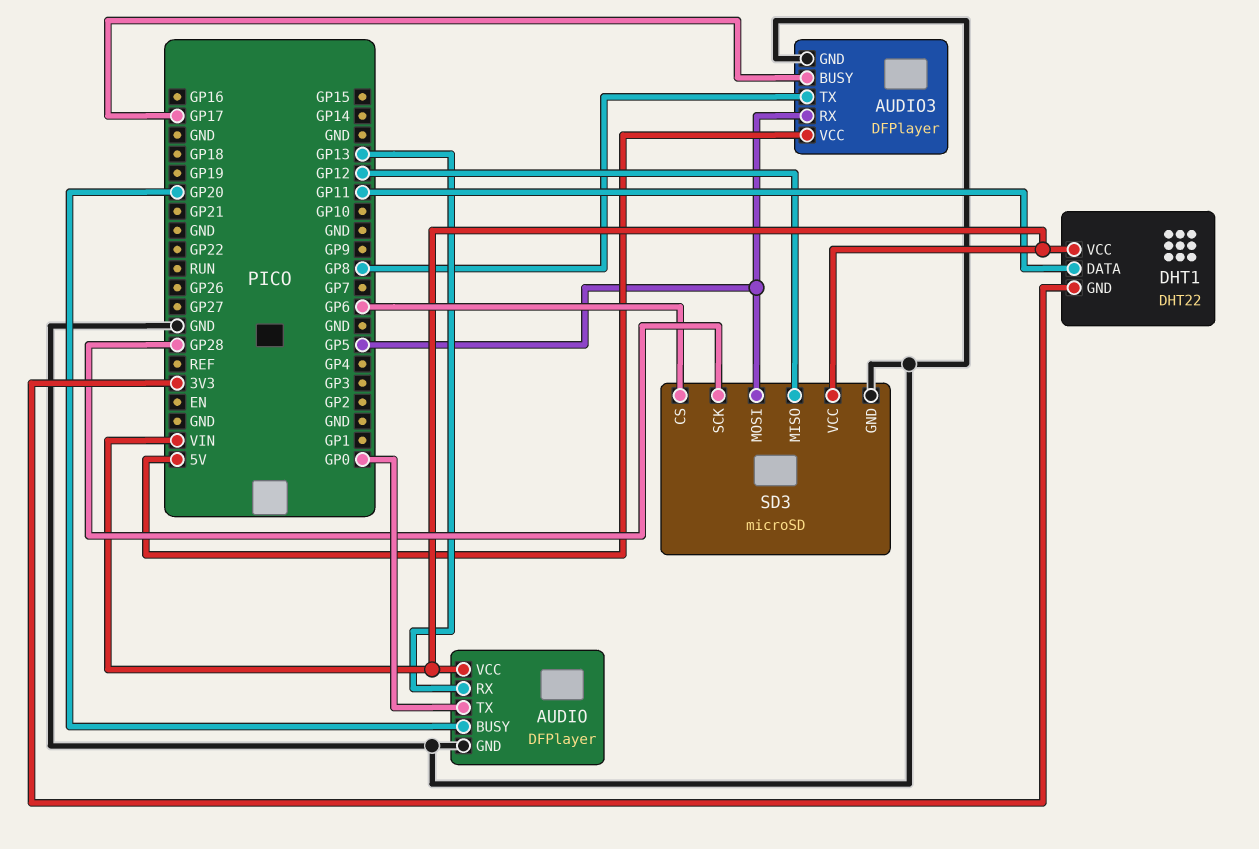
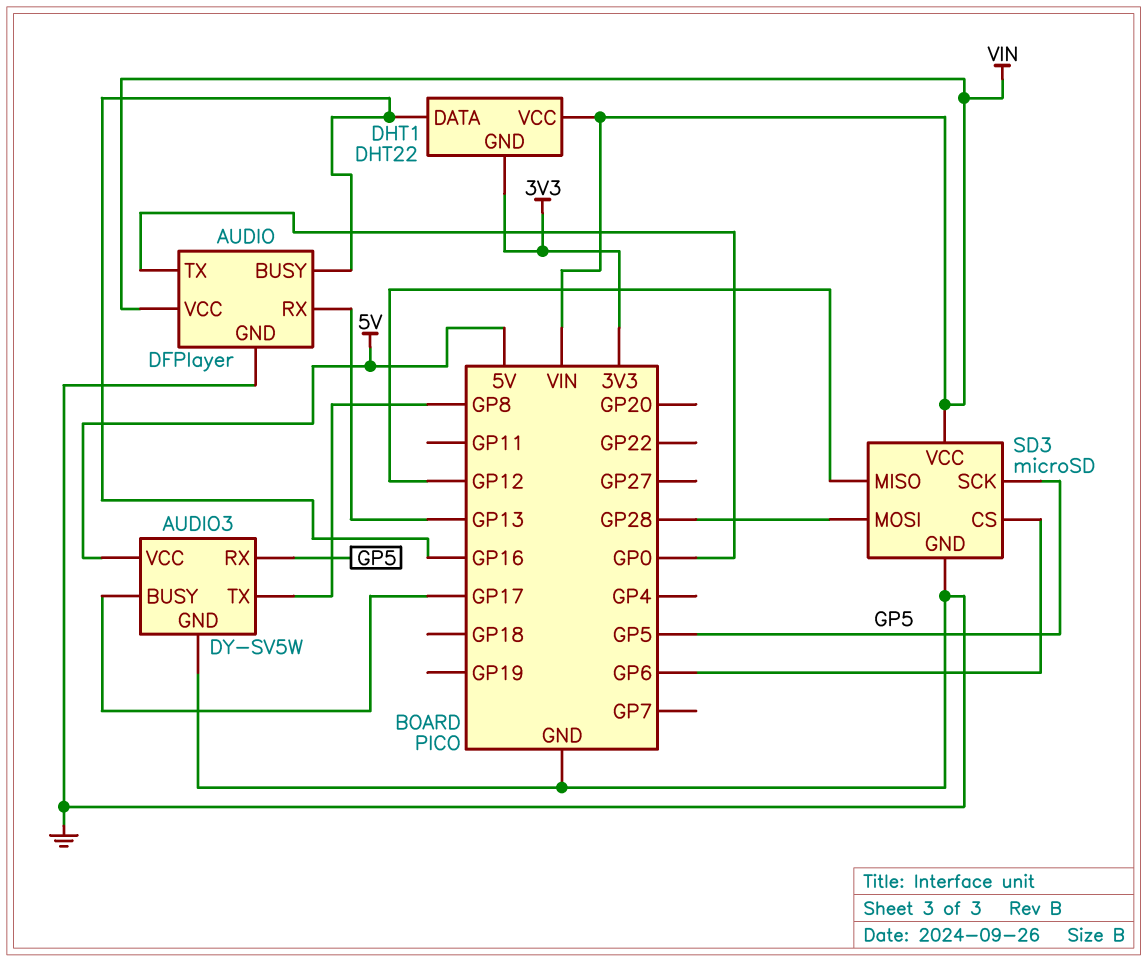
AUDIO pin BUSY: GP20 -> GP16
AUDIO3: DFPlayer -> DY-SV5W
DHT1 pin DATA: GP11 -> GP16
SD3 pin MOSI: GP5 -> GP28
SD3 pin SCK: GP28 -> GP5

